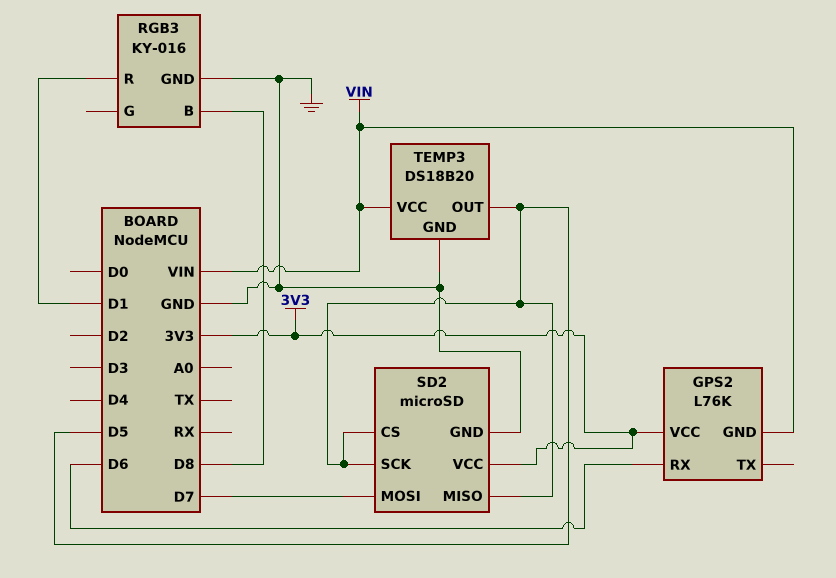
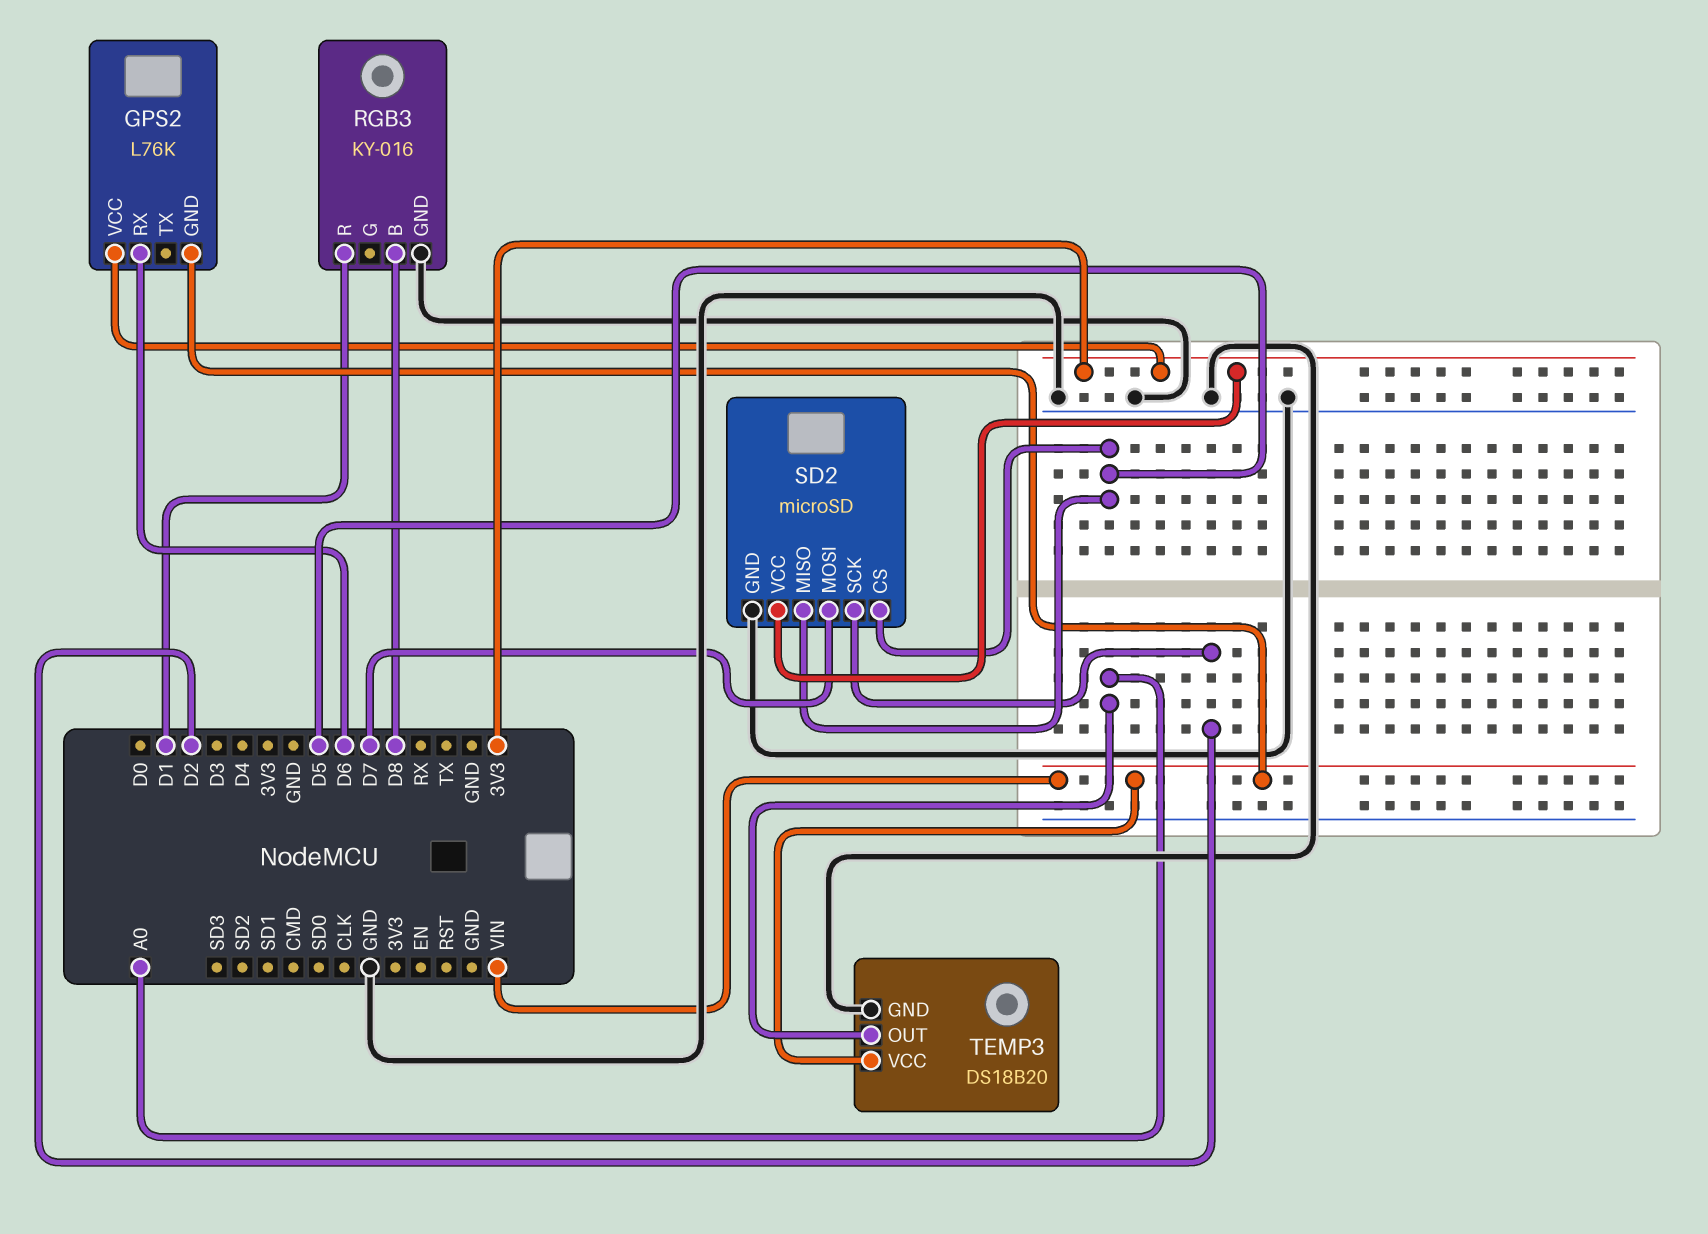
SD2 pin SCK: D5 -> D2
TEMP3 pin OUT: D5 -> A0

